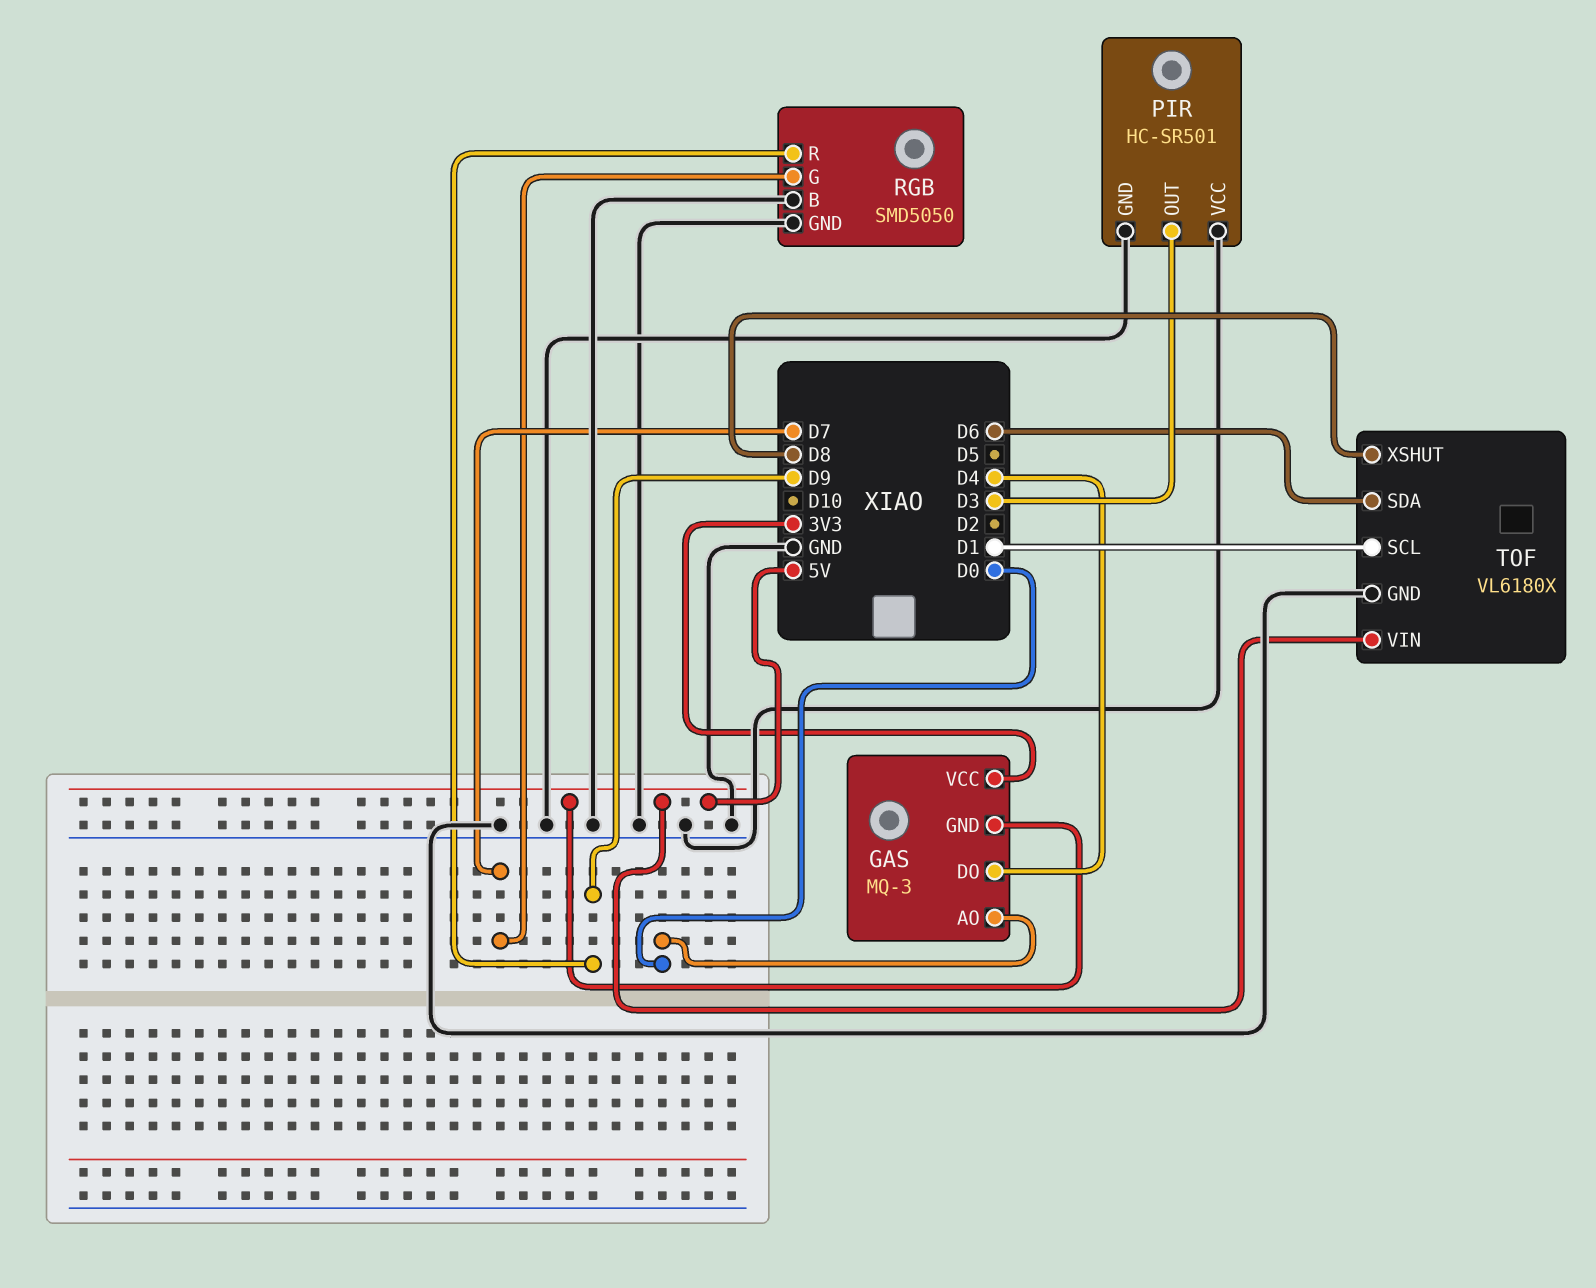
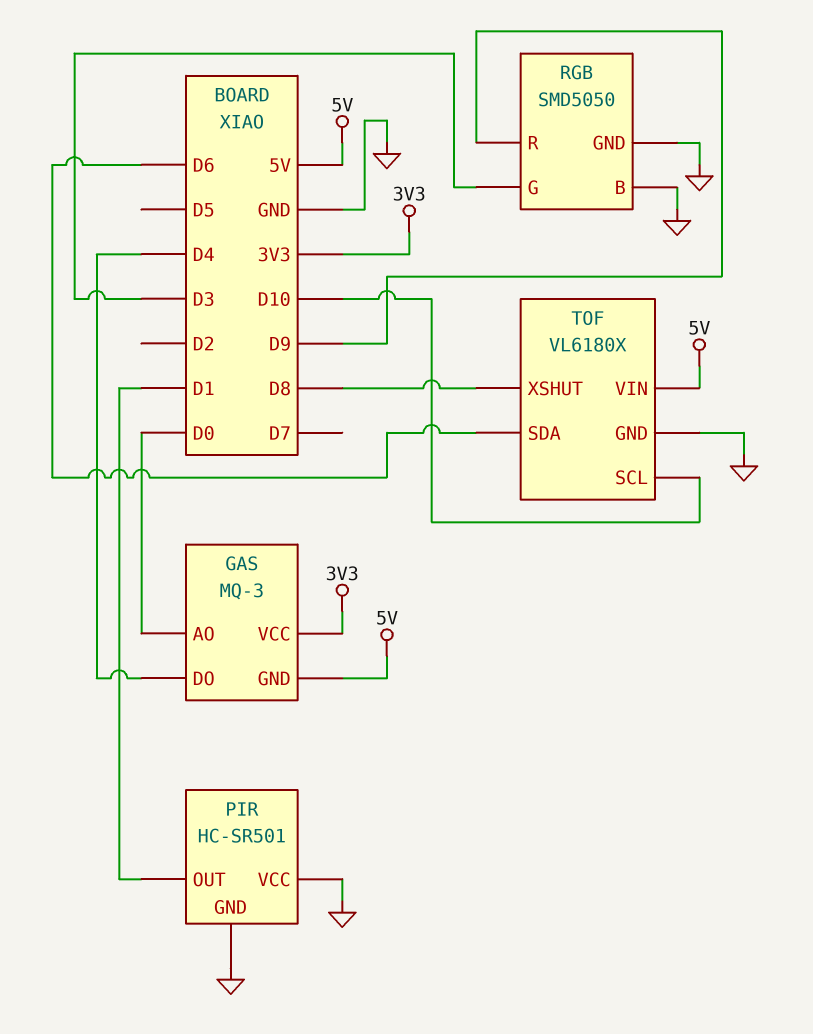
PIR pin OUT: D3 -> D1
RGB pin G: D7 -> D3
TOF pin SCL: D1 -> D10

